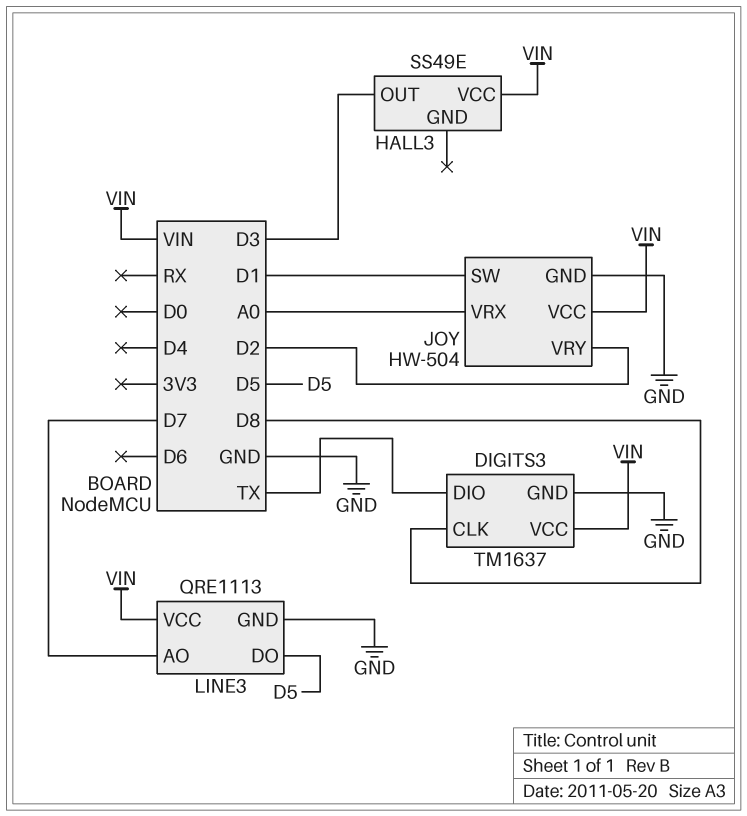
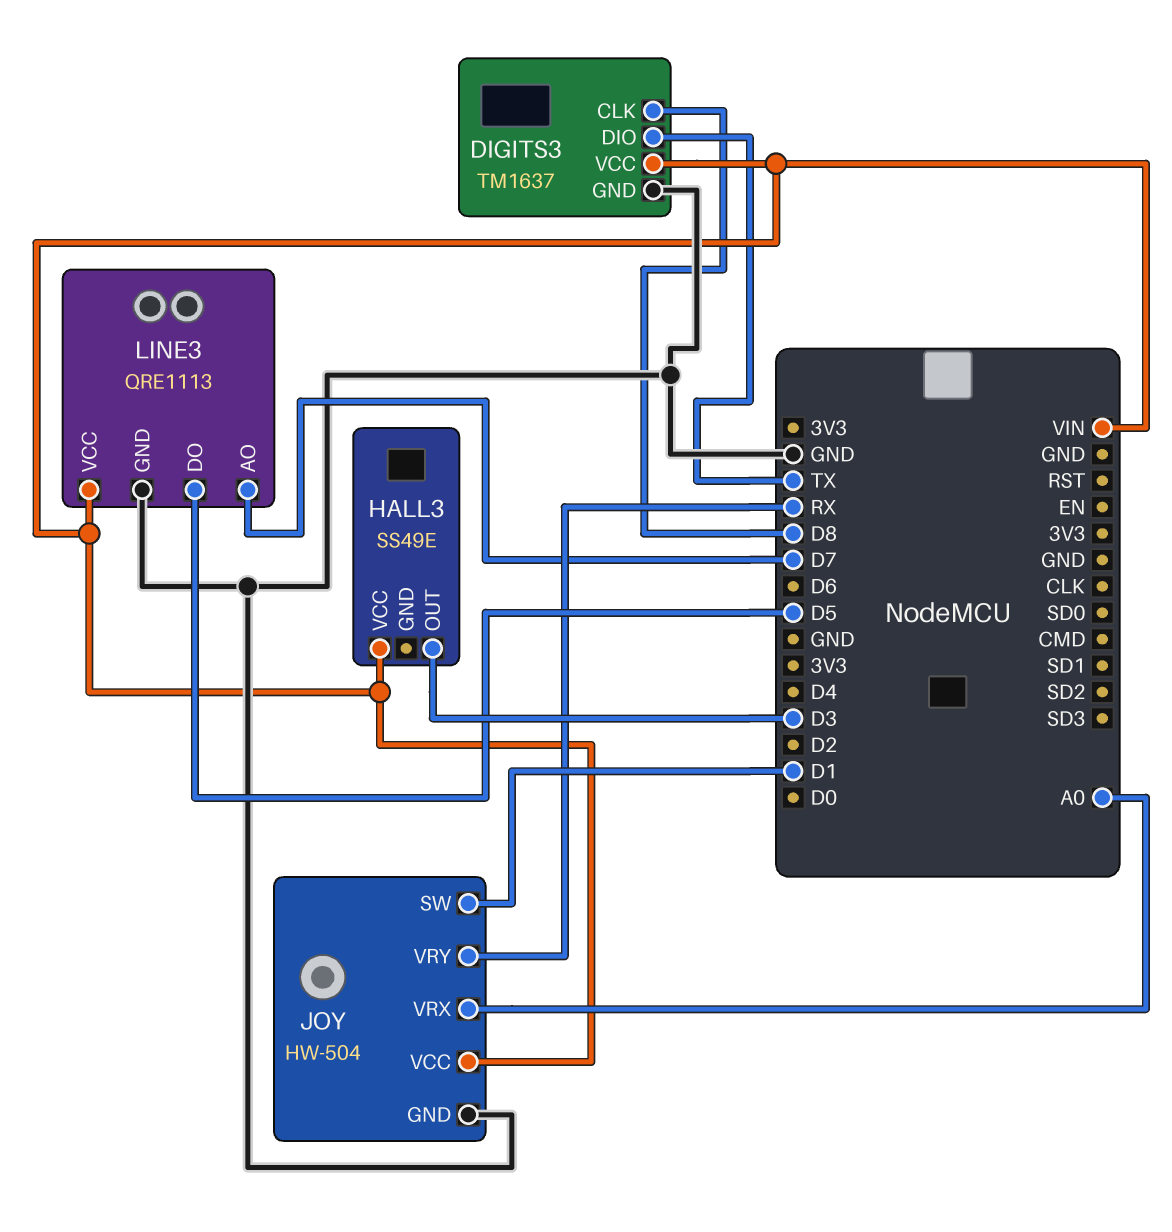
JOY pin VRY: D2 -> RX

